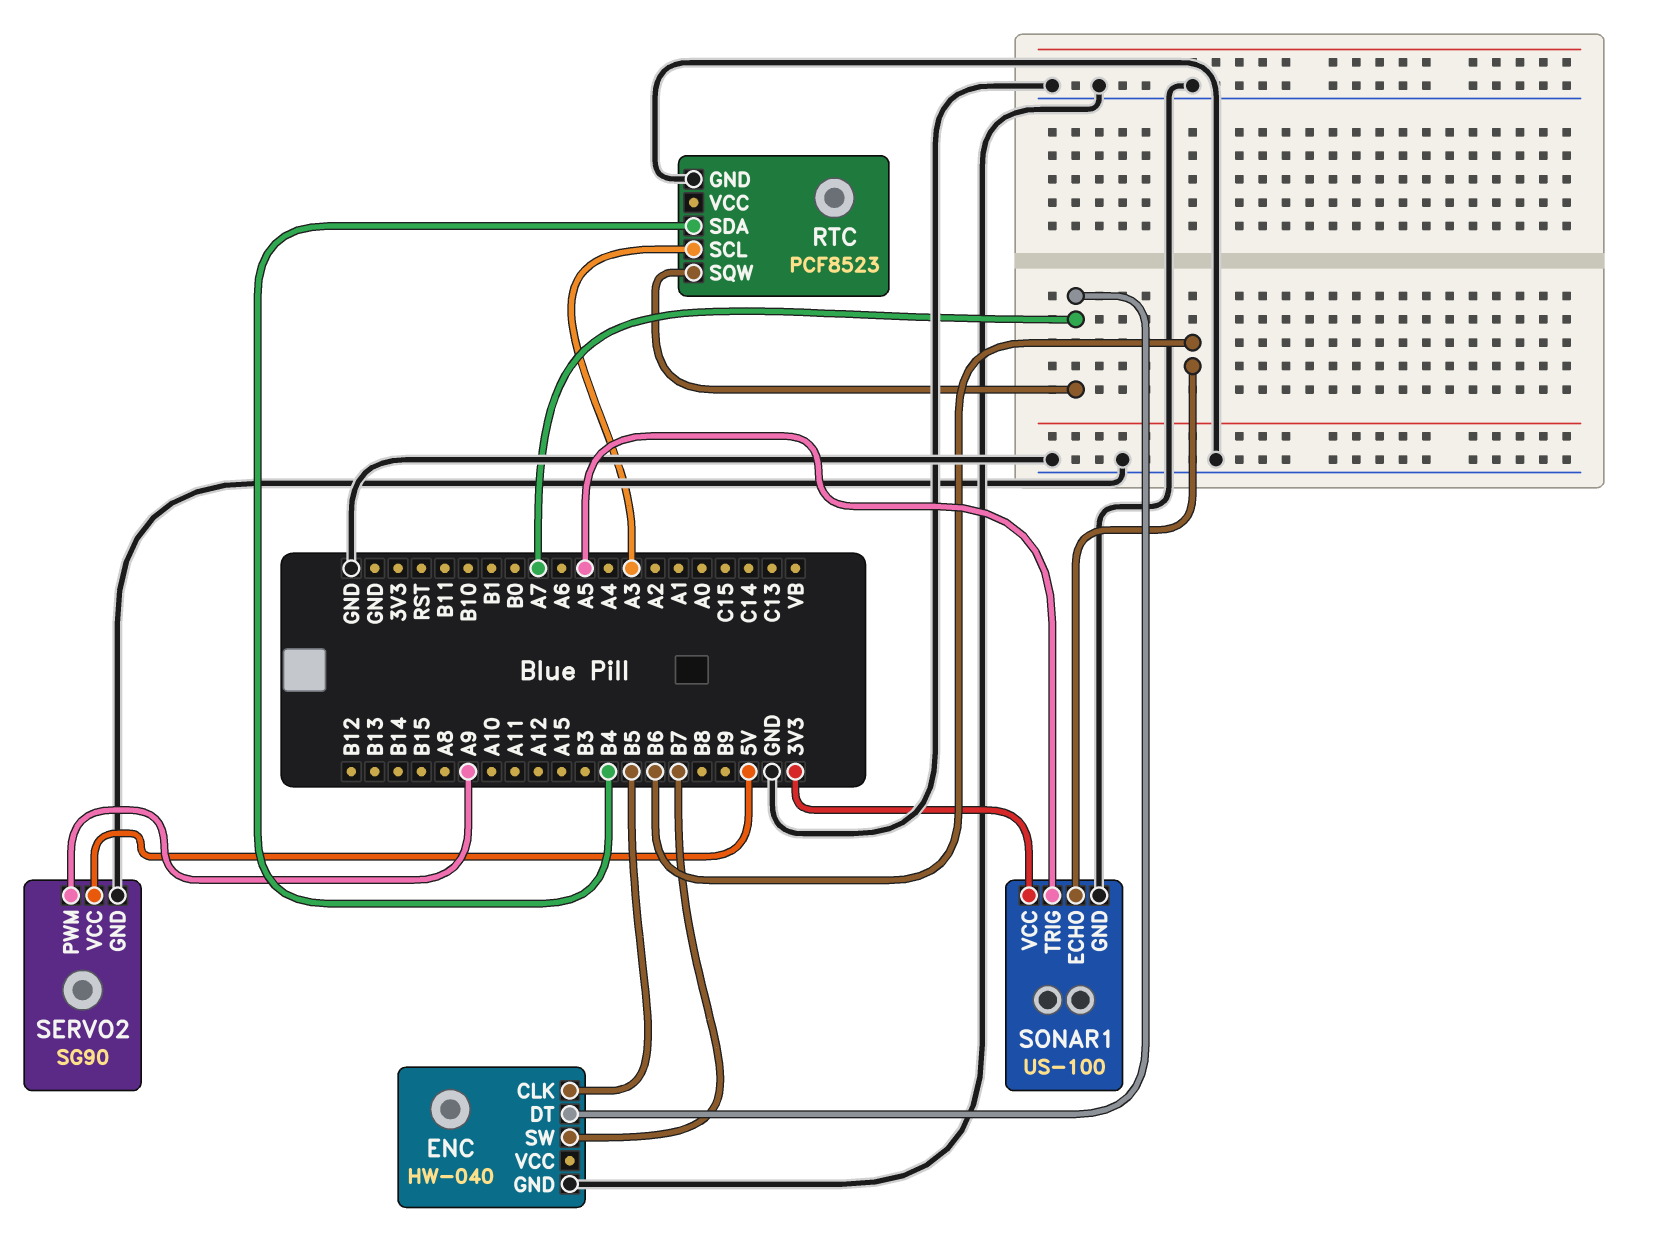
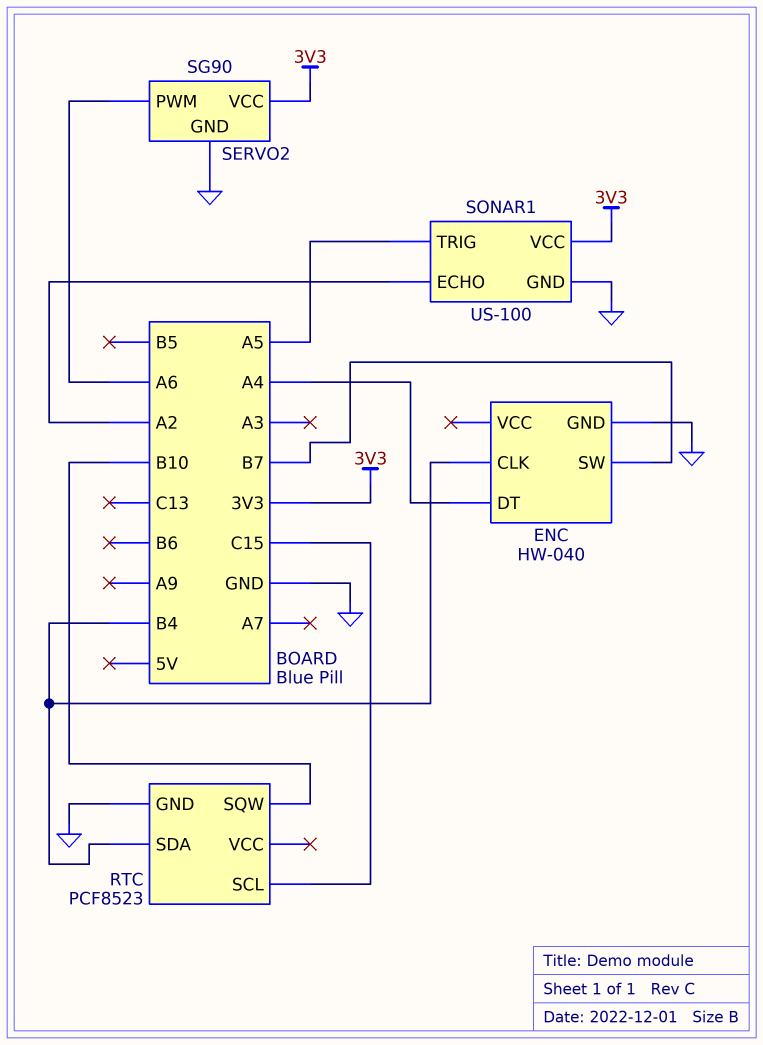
ENC pin CLK: B5 -> B4
ENC pin DT: A7 -> A4
RTC pin SCL: A3 -> C15
RTC pin SQW: A7 -> B10
SERVO2 pin PWM: A9 -> A6
SERVO2 pin VCC: 5V -> 3V3
SONAR1 pin ECHO: B6 -> A2

